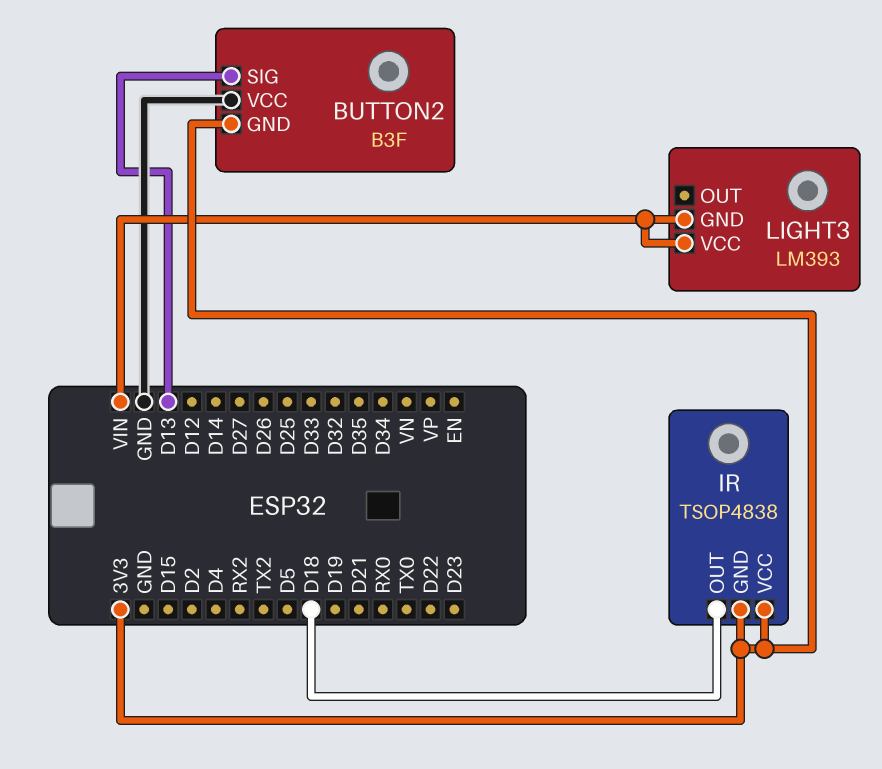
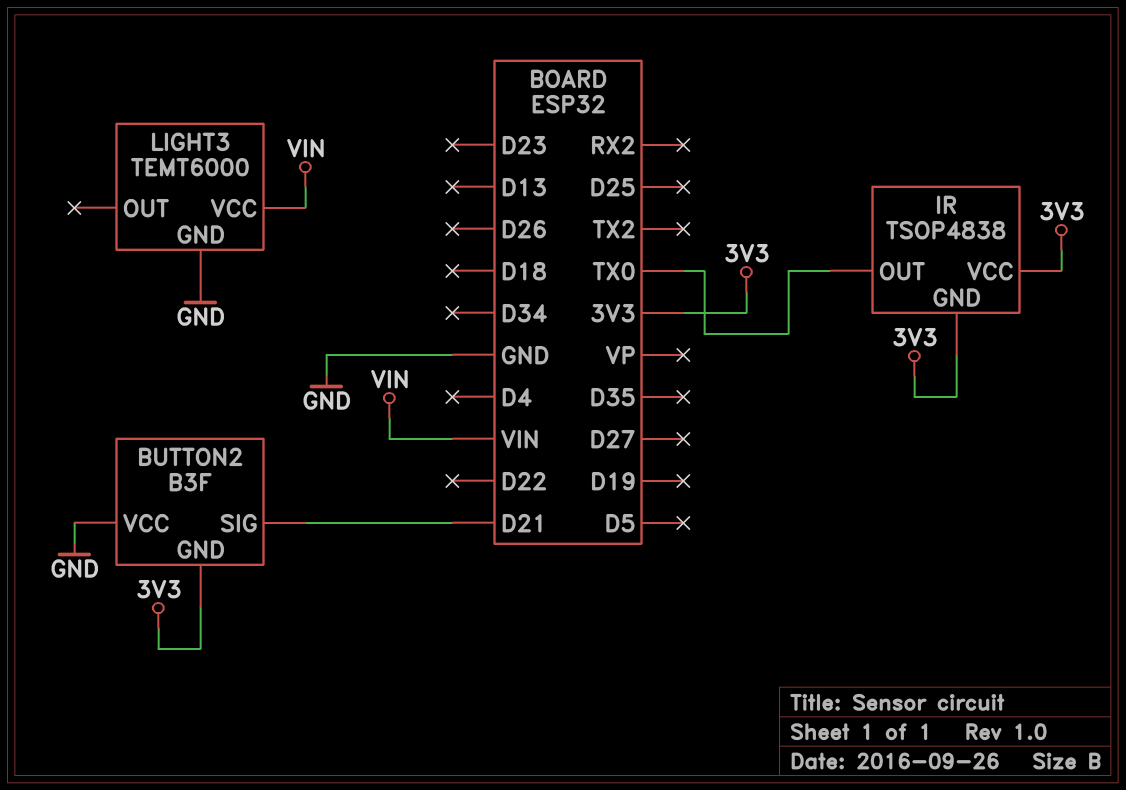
BUTTON2 pin SIG: D13 -> D21
IR pin OUT: D18 -> TX0
LIGHT3: LM393 -> TEMT6000
LIGHT3 pin GND: VIN -> GND

